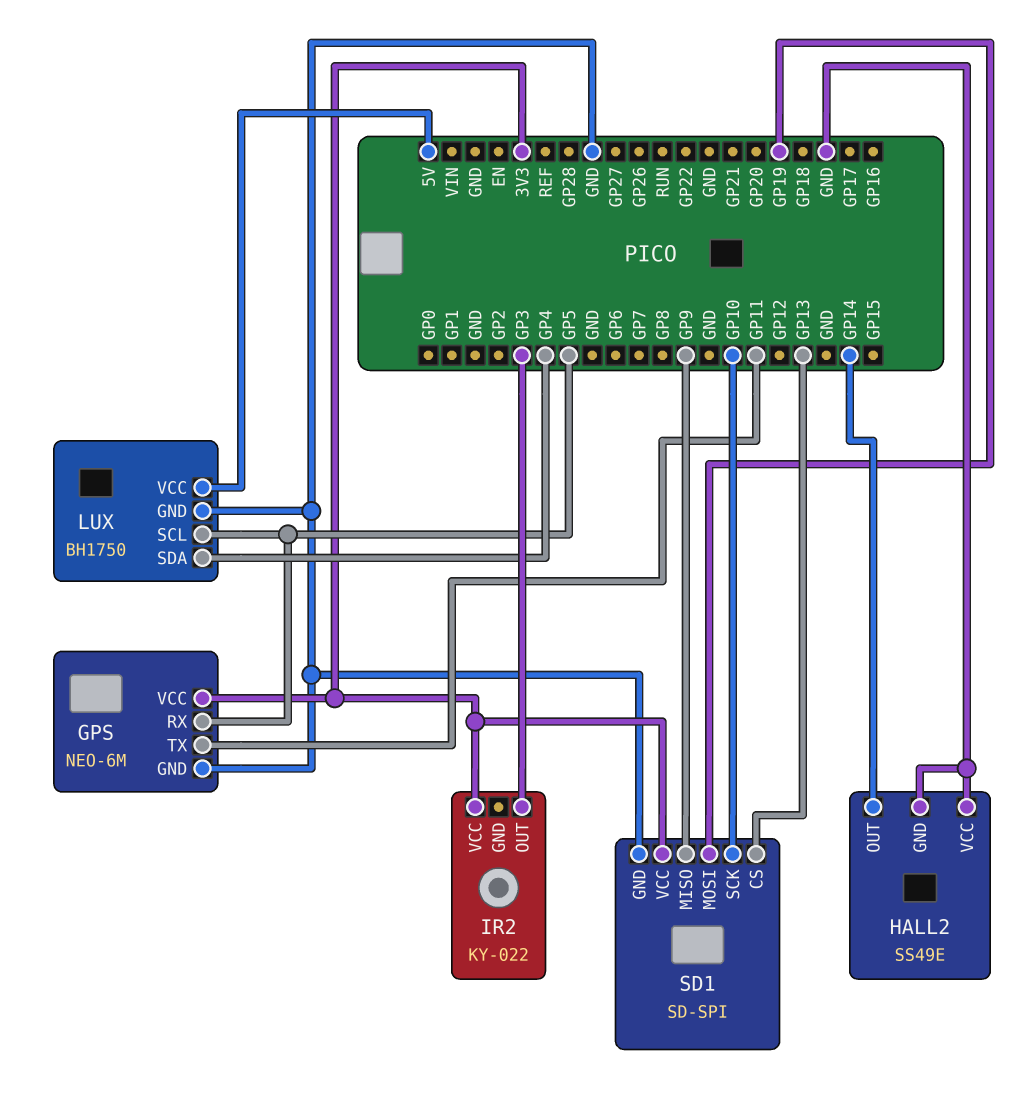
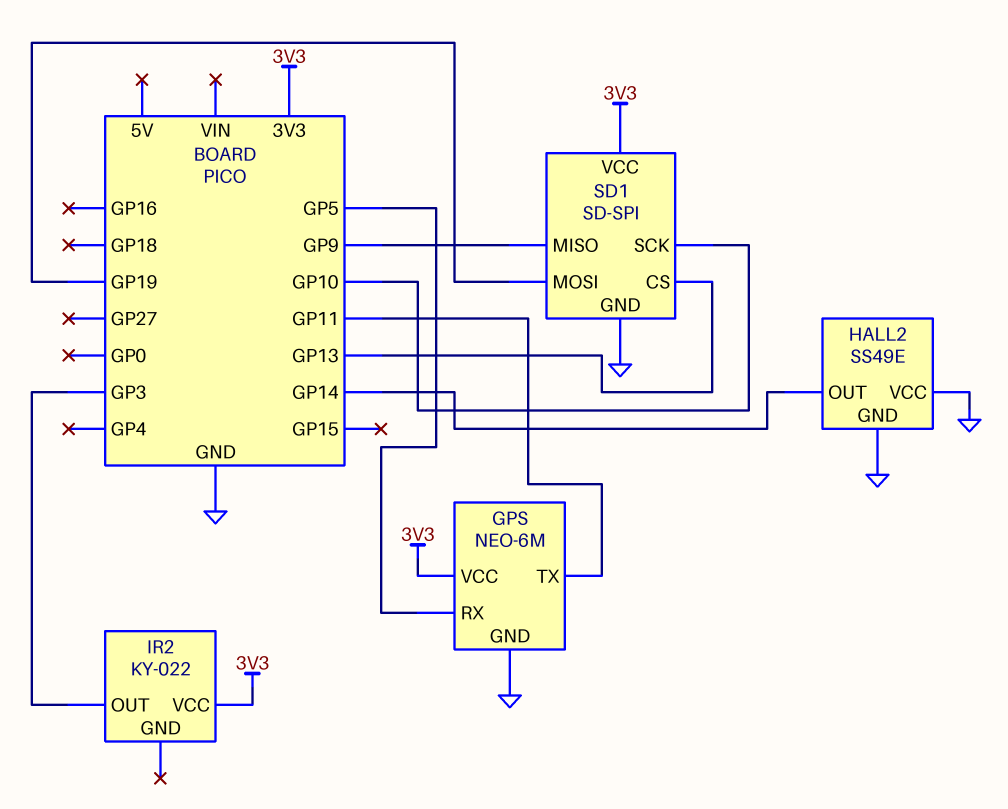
LUX: BH1750 -> none
LUX pin GND: GND -> none
LUX pin SCL: GP5 -> none
LUX pin SDA: GP4 -> none
LUX pin VCC: 5V -> none

